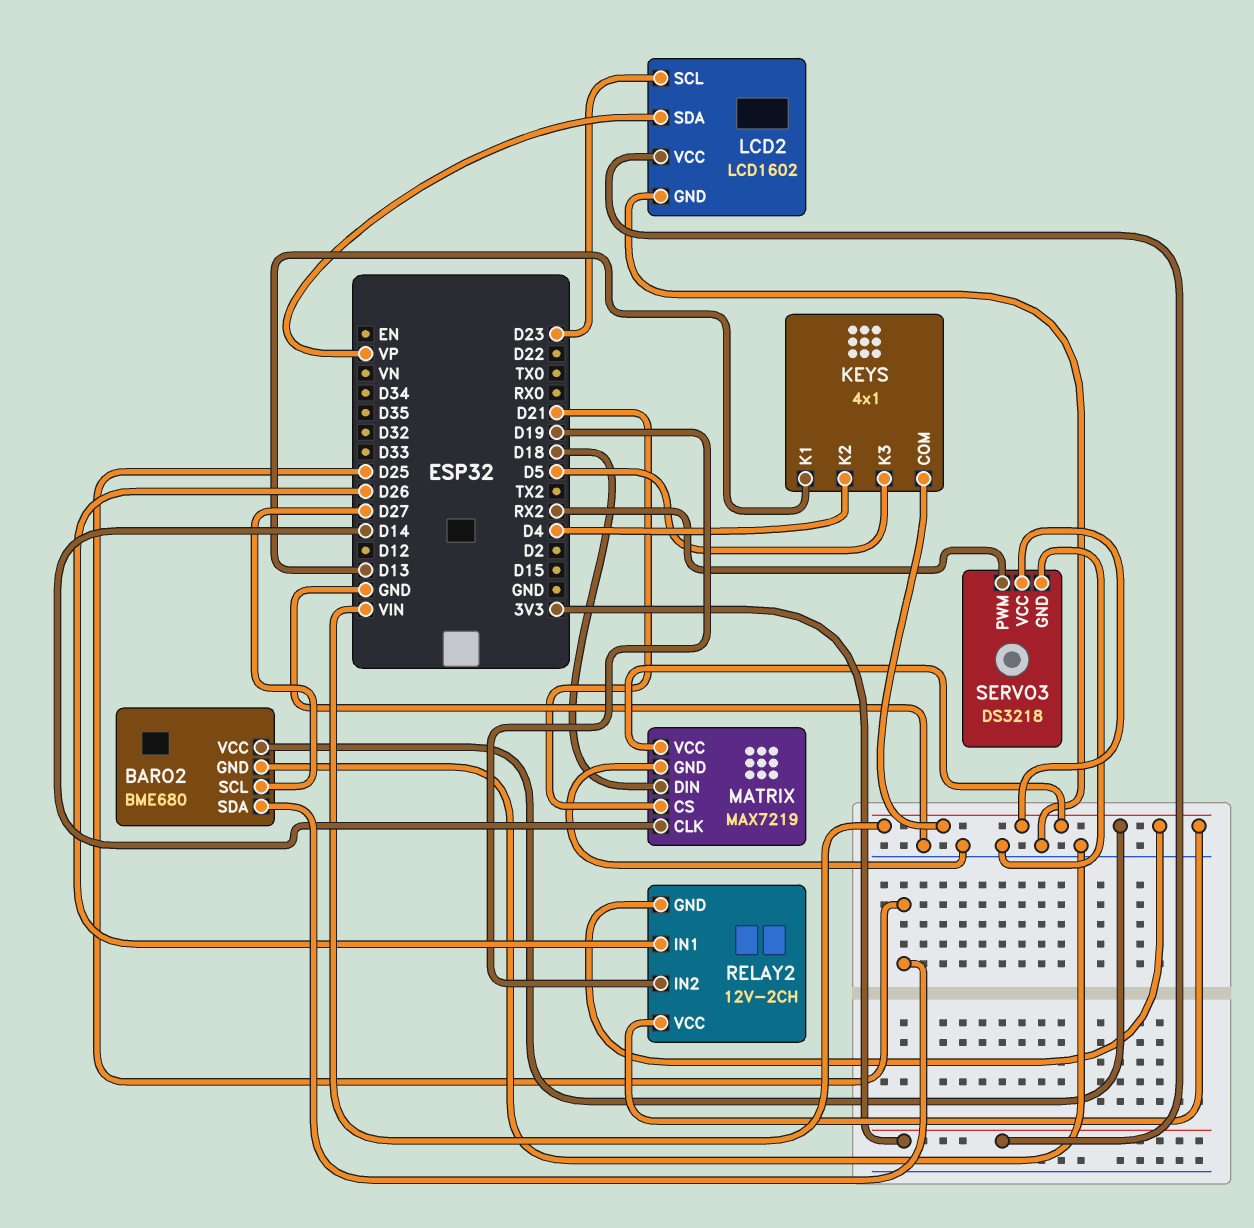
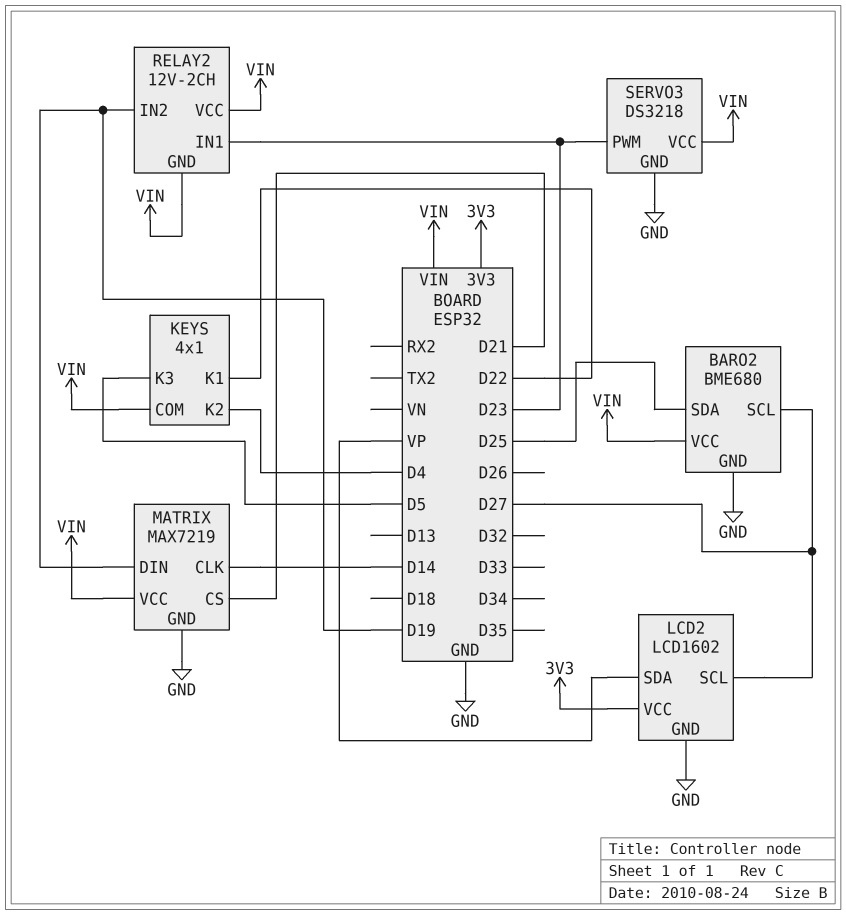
KEYS pin K1: D13 -> D22
LCD2 pin SCL: D23 -> D27
MATRIX pin DIN: D18 -> D19
RELAY2 pin IN1: D26 -> D23
SERVO3 pin PWM: RX2 -> D23

